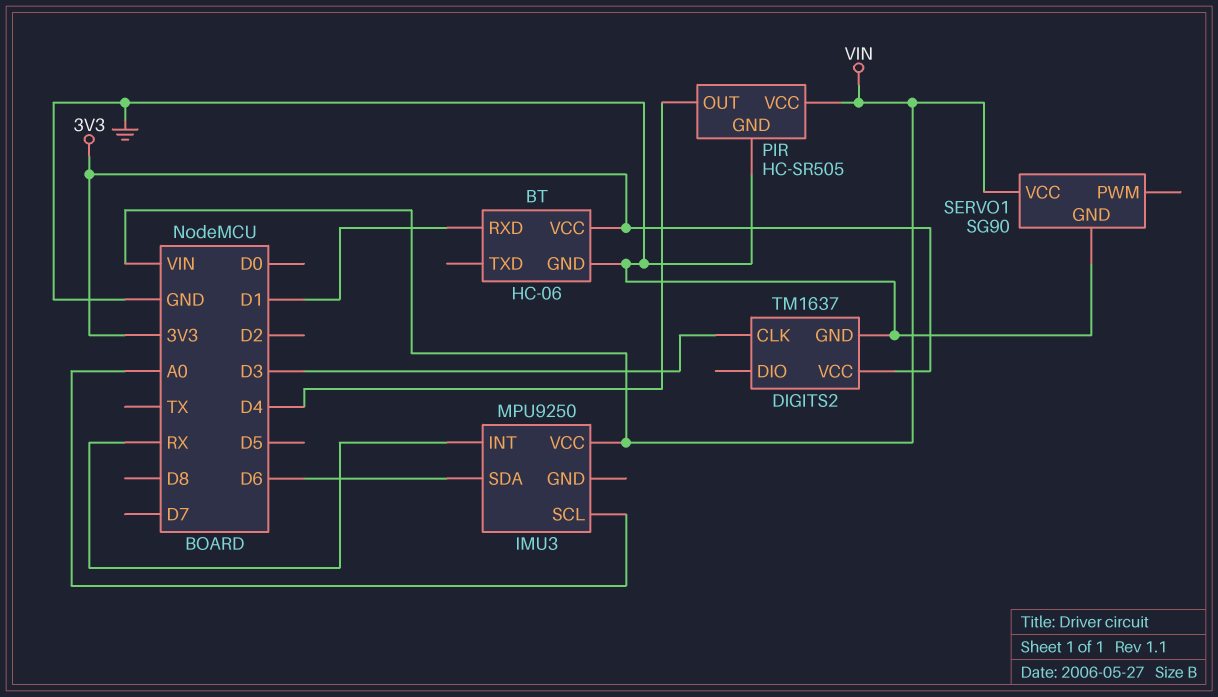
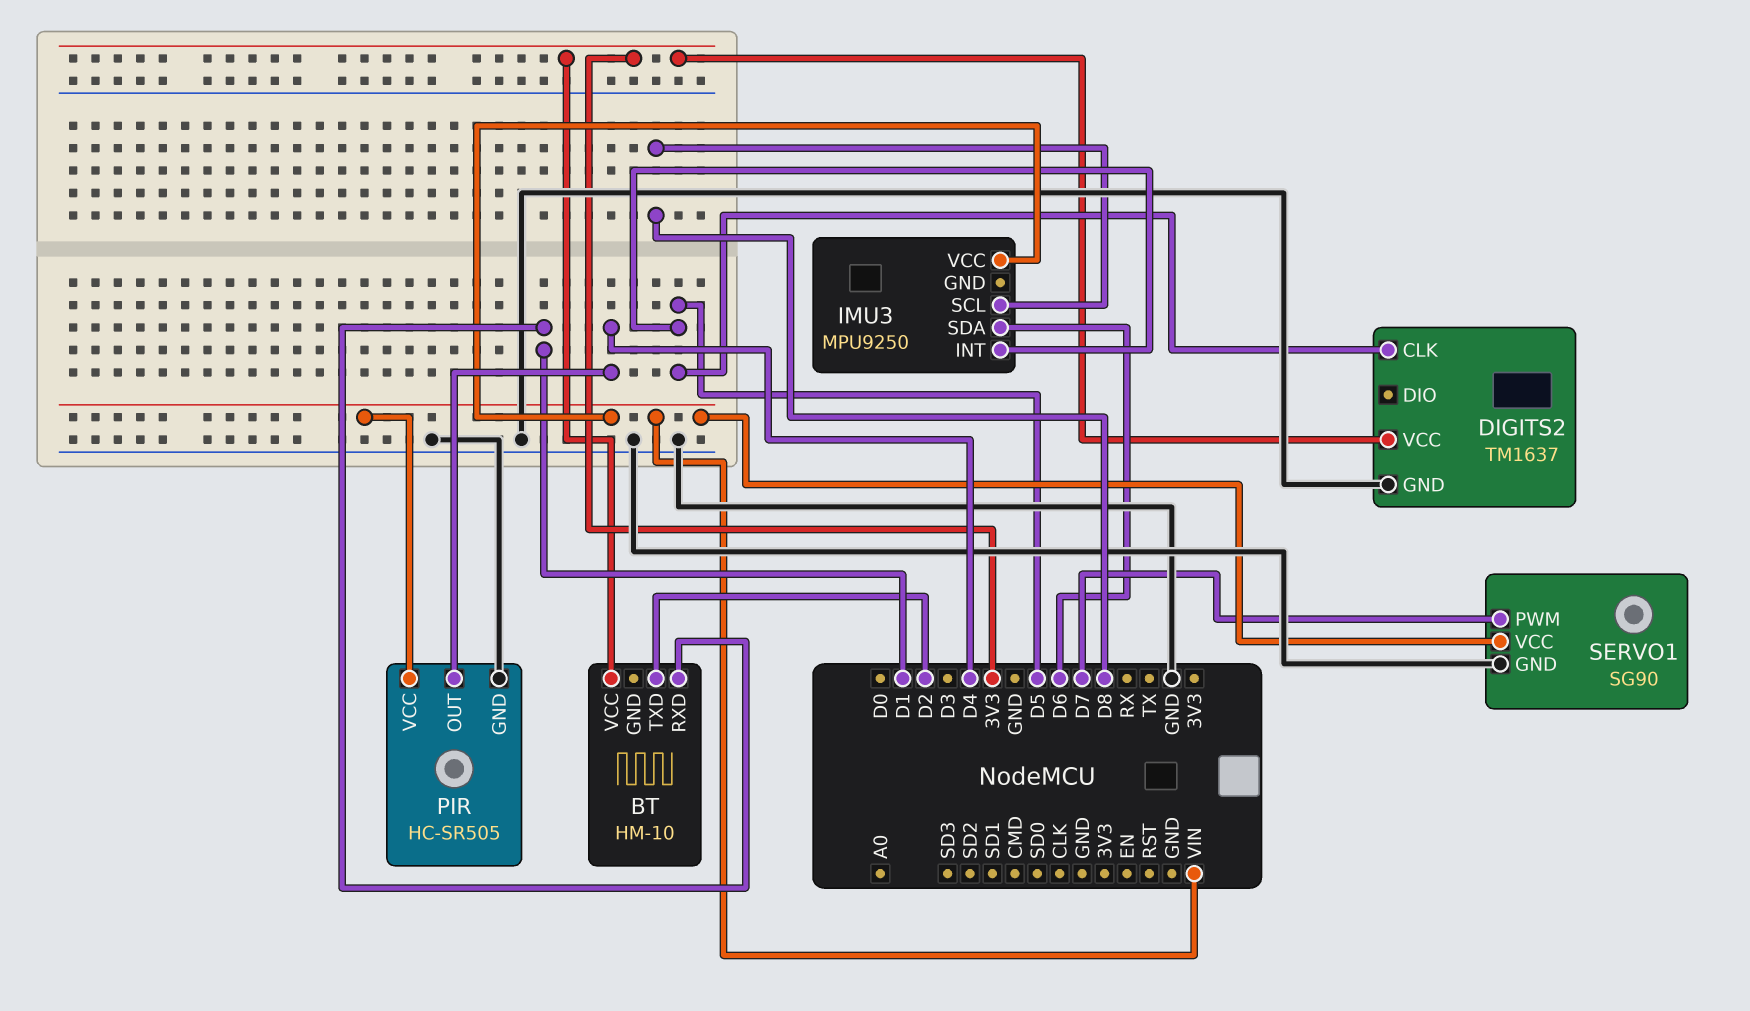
BT: HC-06 -> HM-10
BT pin GND: GND -> none
BT pin TXD: none -> D2
DIGITS2 pin CLK: D3 -> D5
IMU3 pin INT: RX -> D5
IMU3 pin SCL: A0 -> D8
SERVO1 pin PWM: none -> D7

